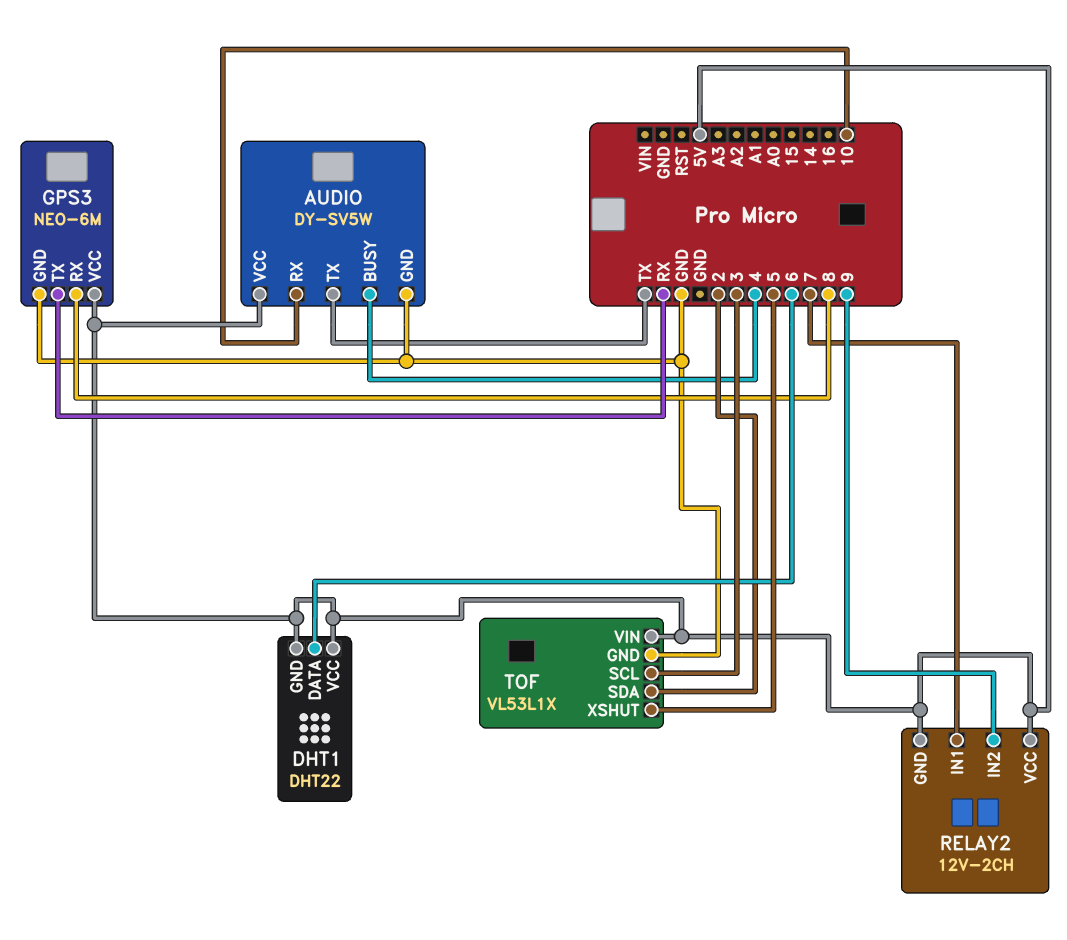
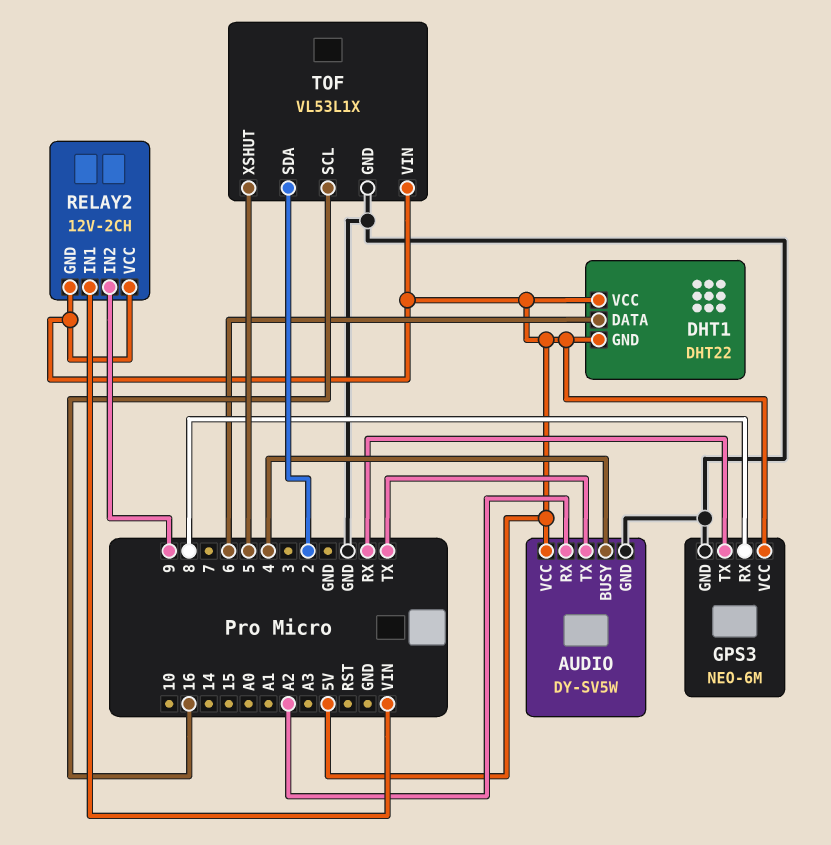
AUDIO pin RX: 10 -> A2
RELAY2 pin IN1: 7 -> VIN
TOF pin SCL: 3 -> 16

